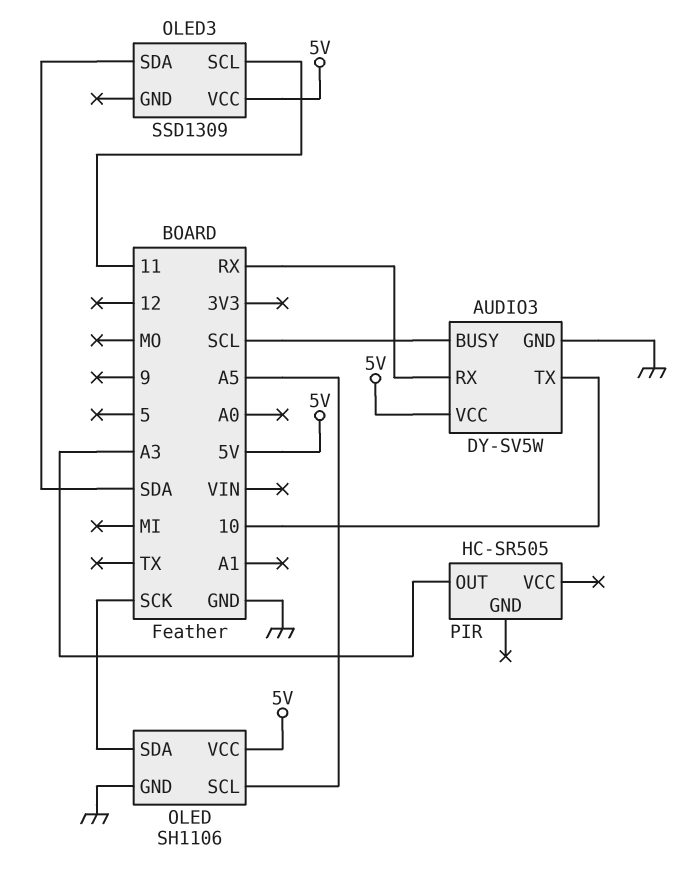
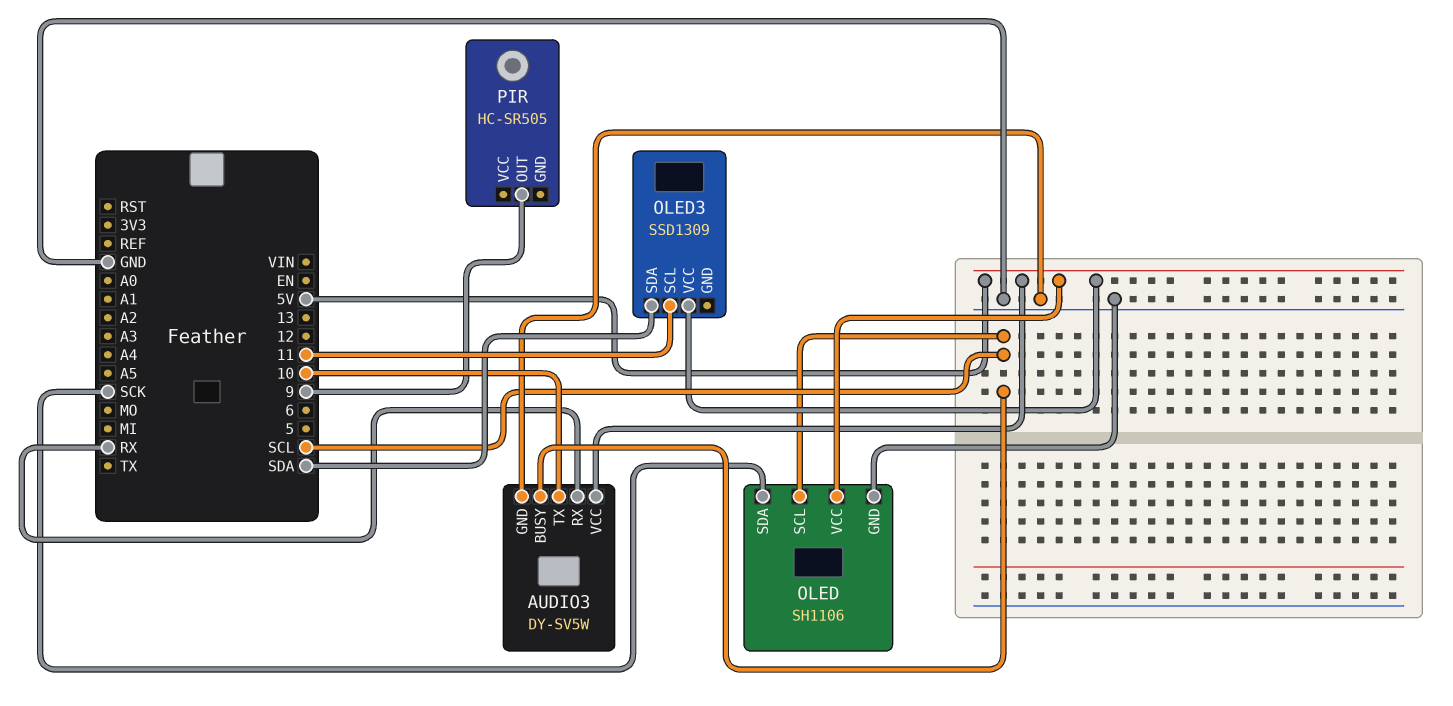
OLED pin SCL: A5 -> SCL
PIR pin OUT: A3 -> 9

